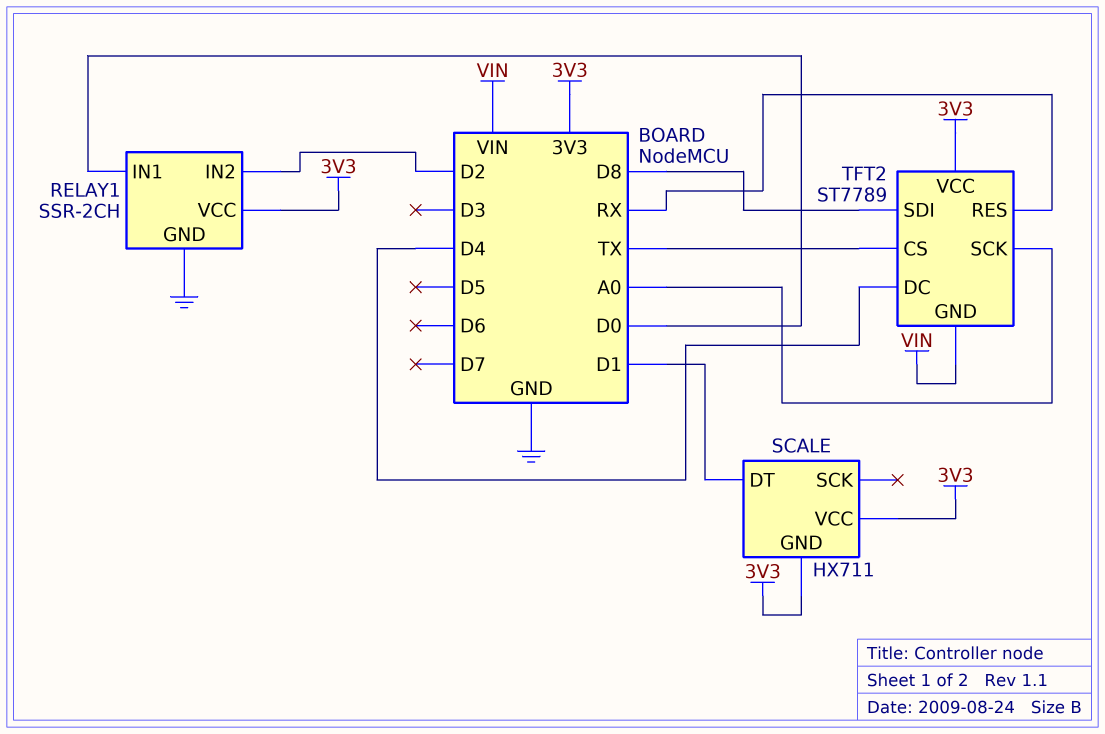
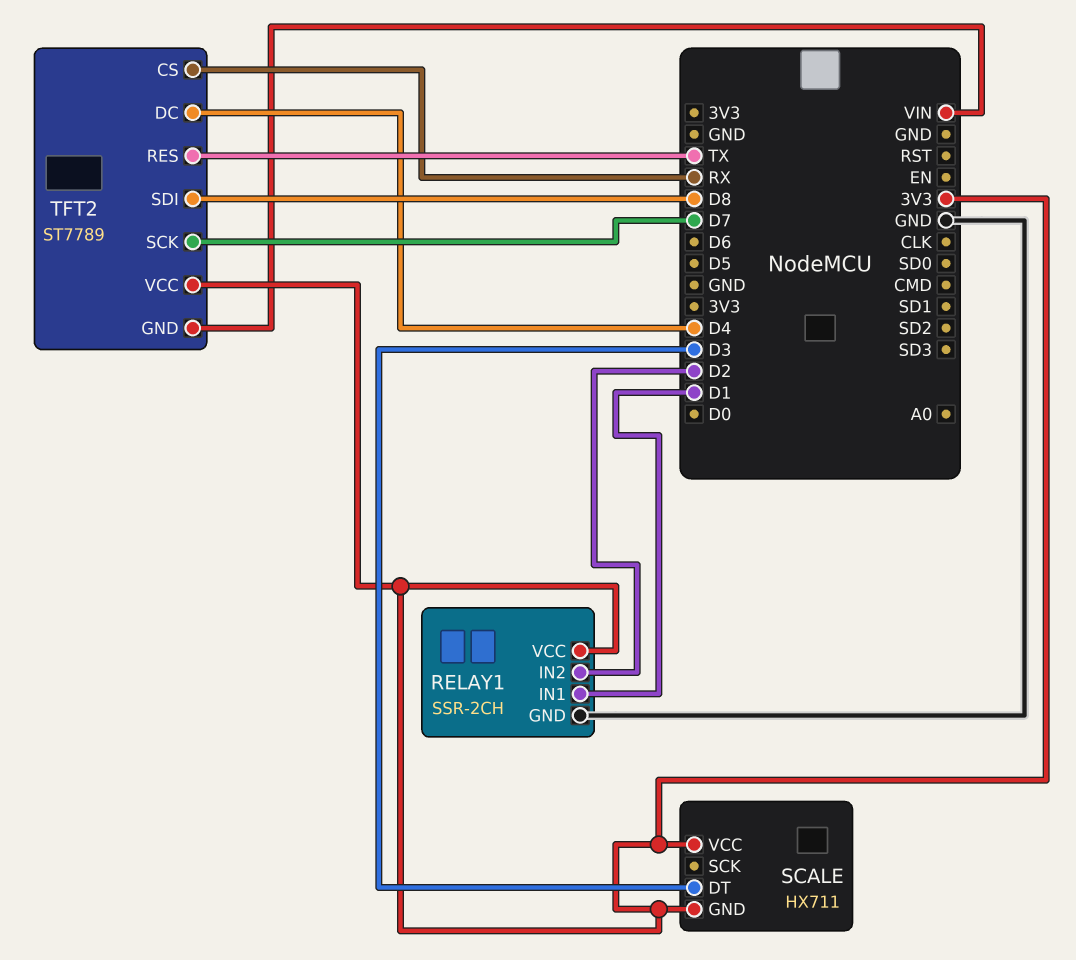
RELAY1 pin IN1: D0 -> D1
SCALE pin DT: D1 -> D3
TFT2 pin CS: TX -> RX
TFT2 pin RES: RX -> TX
TFT2 pin SCK: A0 -> D7

